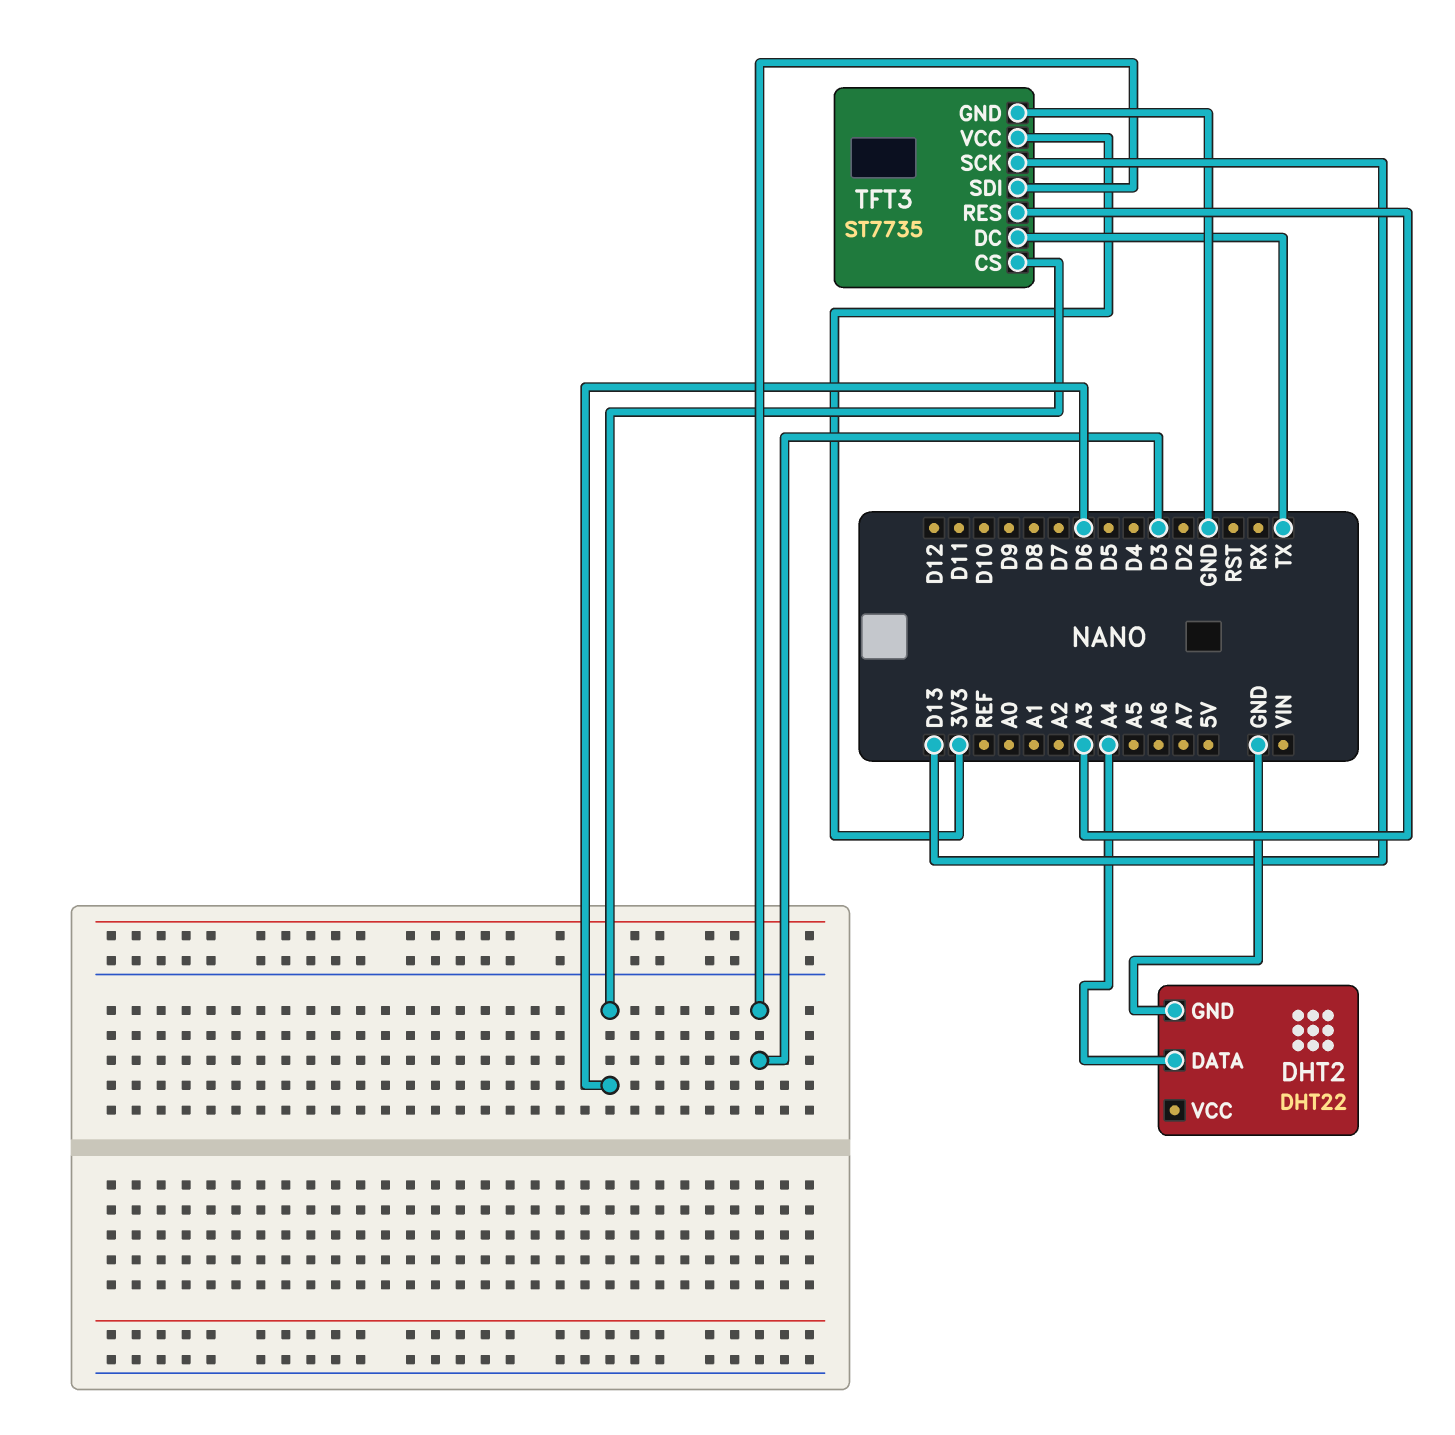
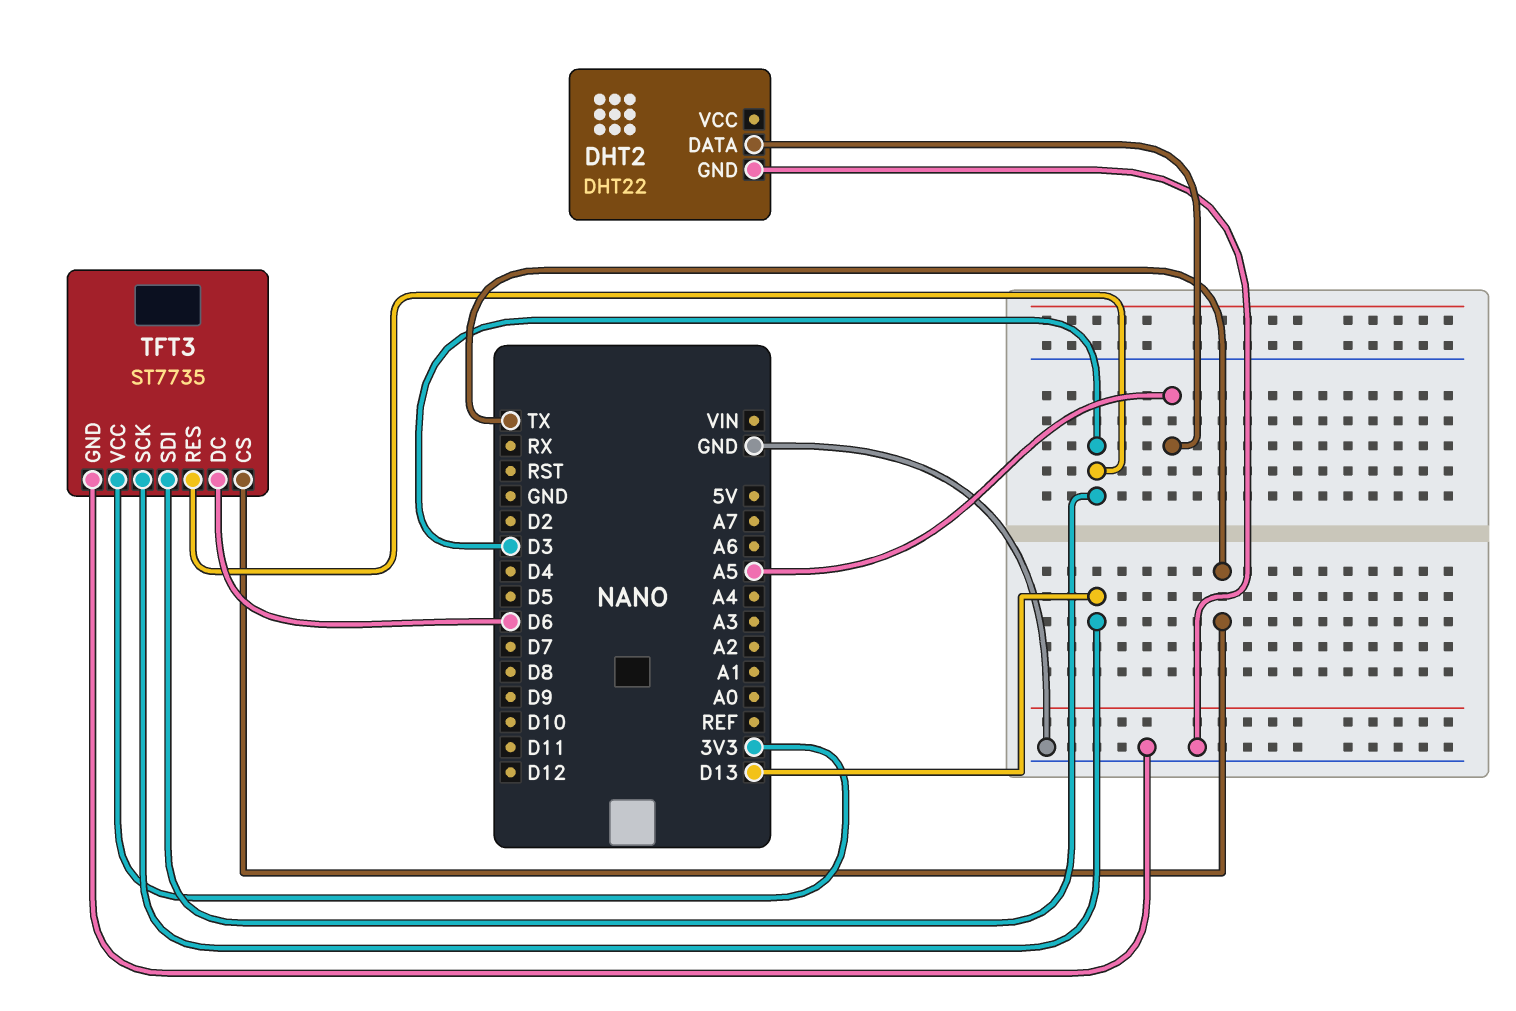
DHT2 pin DATA: A4 -> A5
TFT3 pin CS: D6 -> TX
TFT3 pin DC: TX -> D6
TFT3 pin RES: A3 -> D3

